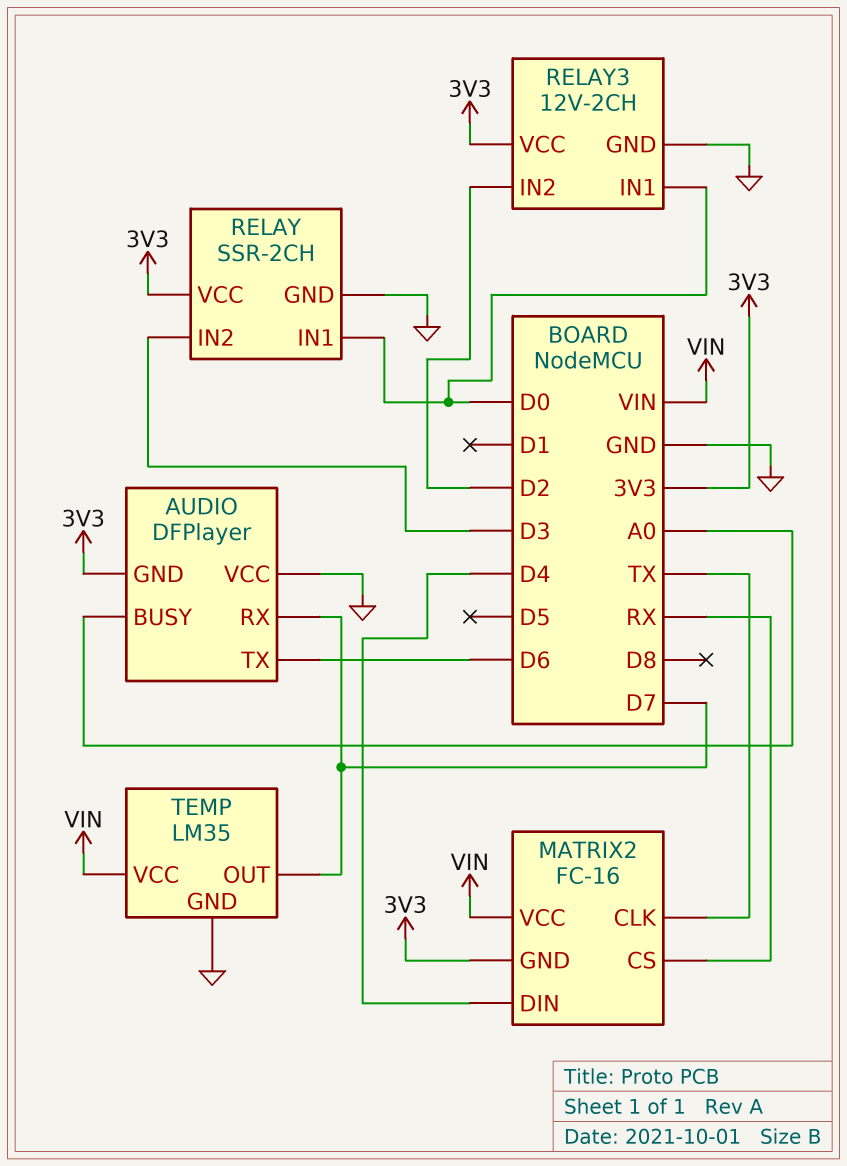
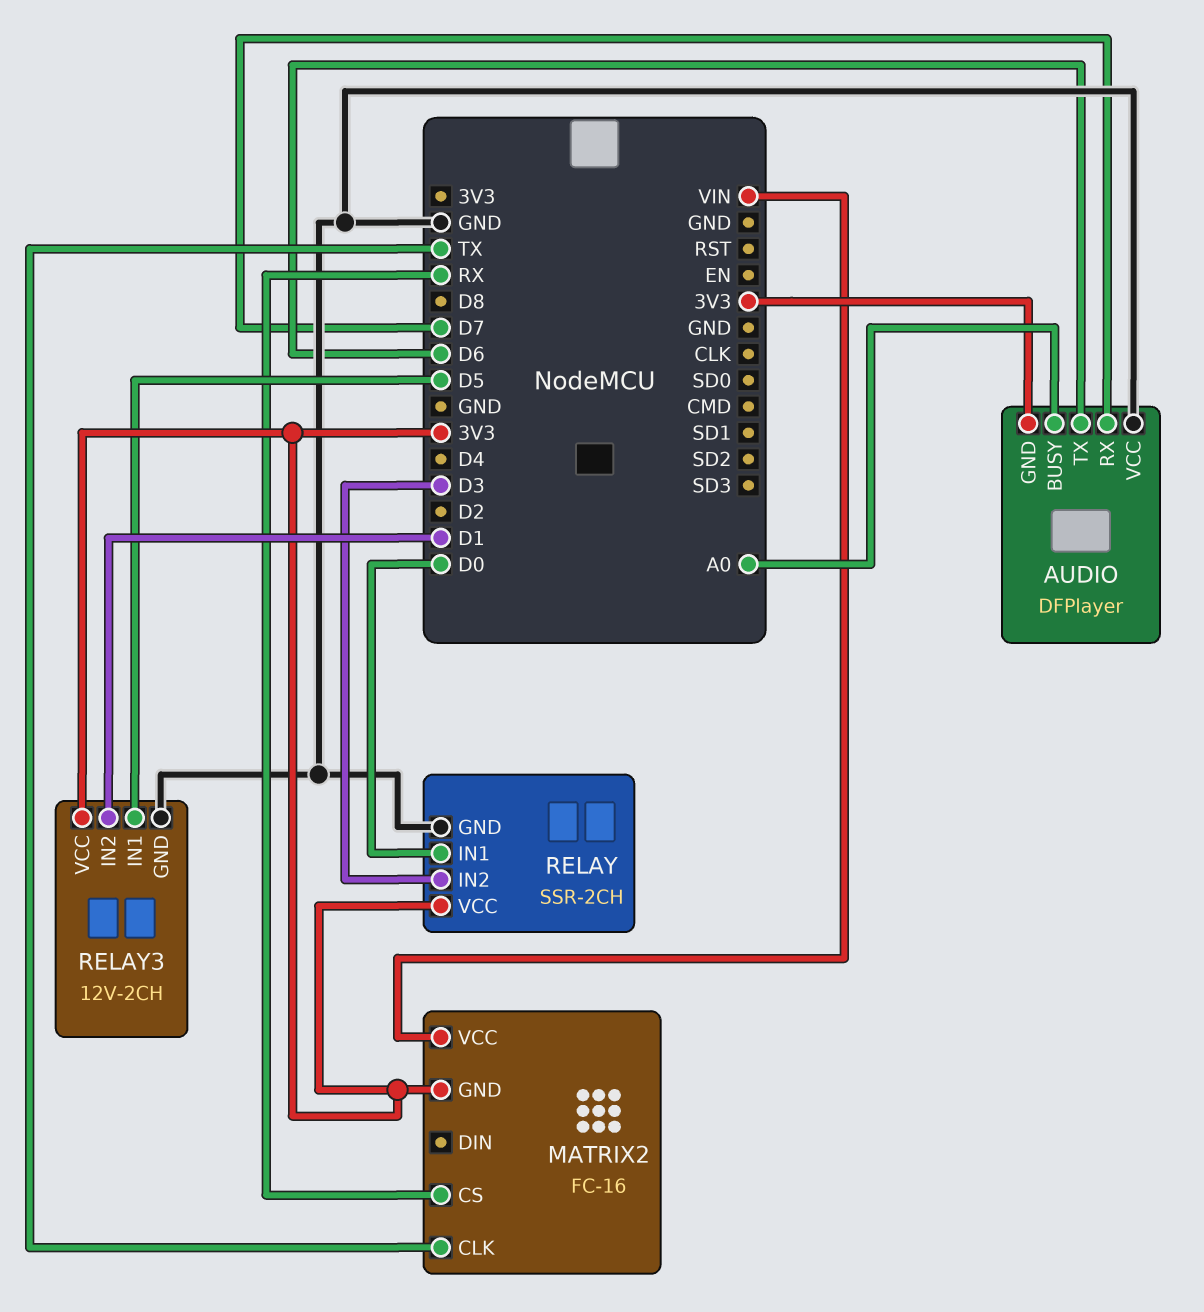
MATRIX2 pin DIN: D4 -> none
RELAY3 pin IN1: D0 -> D5
RELAY3 pin IN2: D2 -> D1
TEMP: LM35 -> none
TEMP pin GND: GND -> none
TEMP pin OUT: D7 -> none
TEMP pin VCC: VIN -> none

